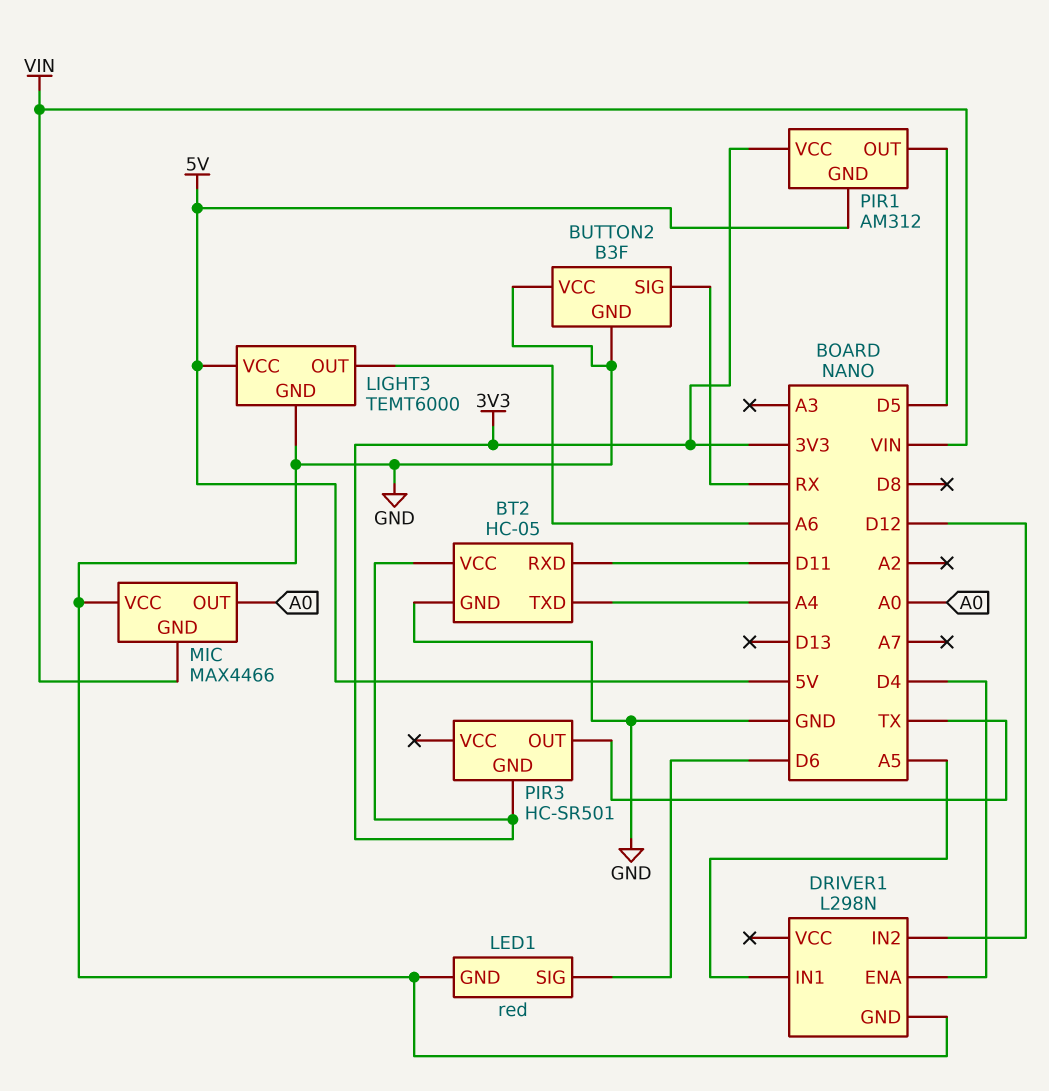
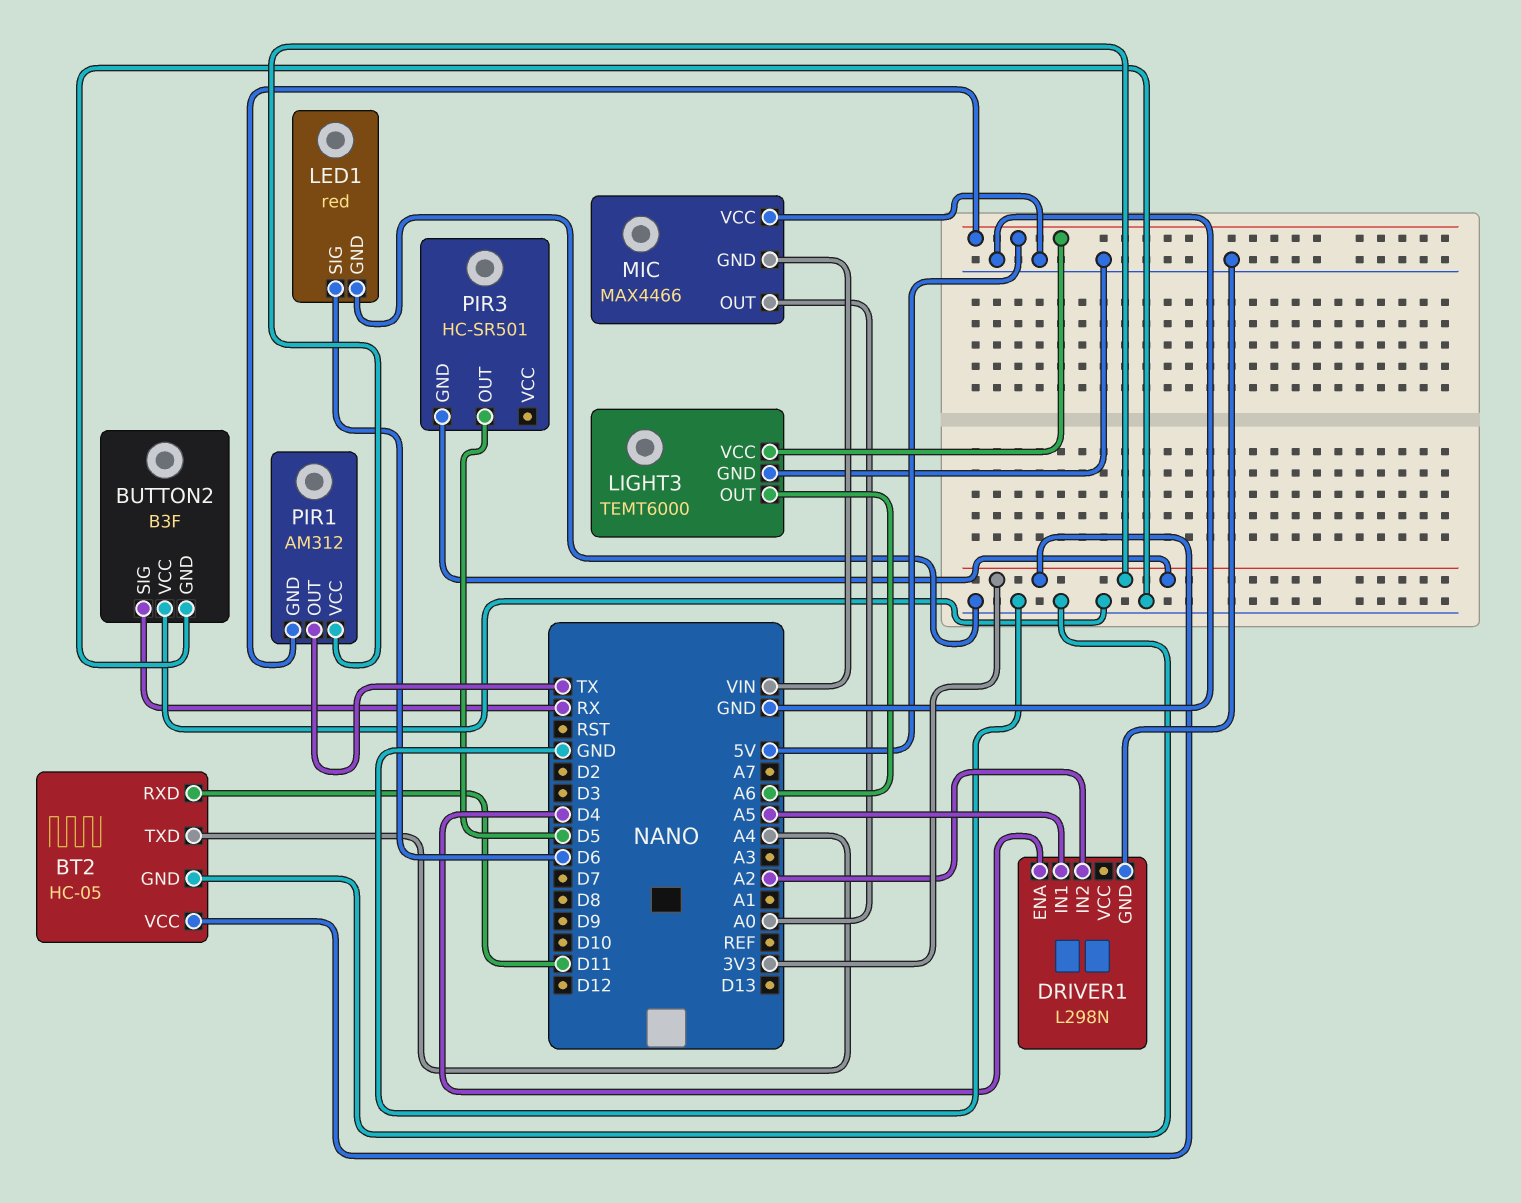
DRIVER1 pin IN2: D12 -> A2
PIR1 pin OUT: D5 -> TX
PIR3 pin OUT: TX -> D5

